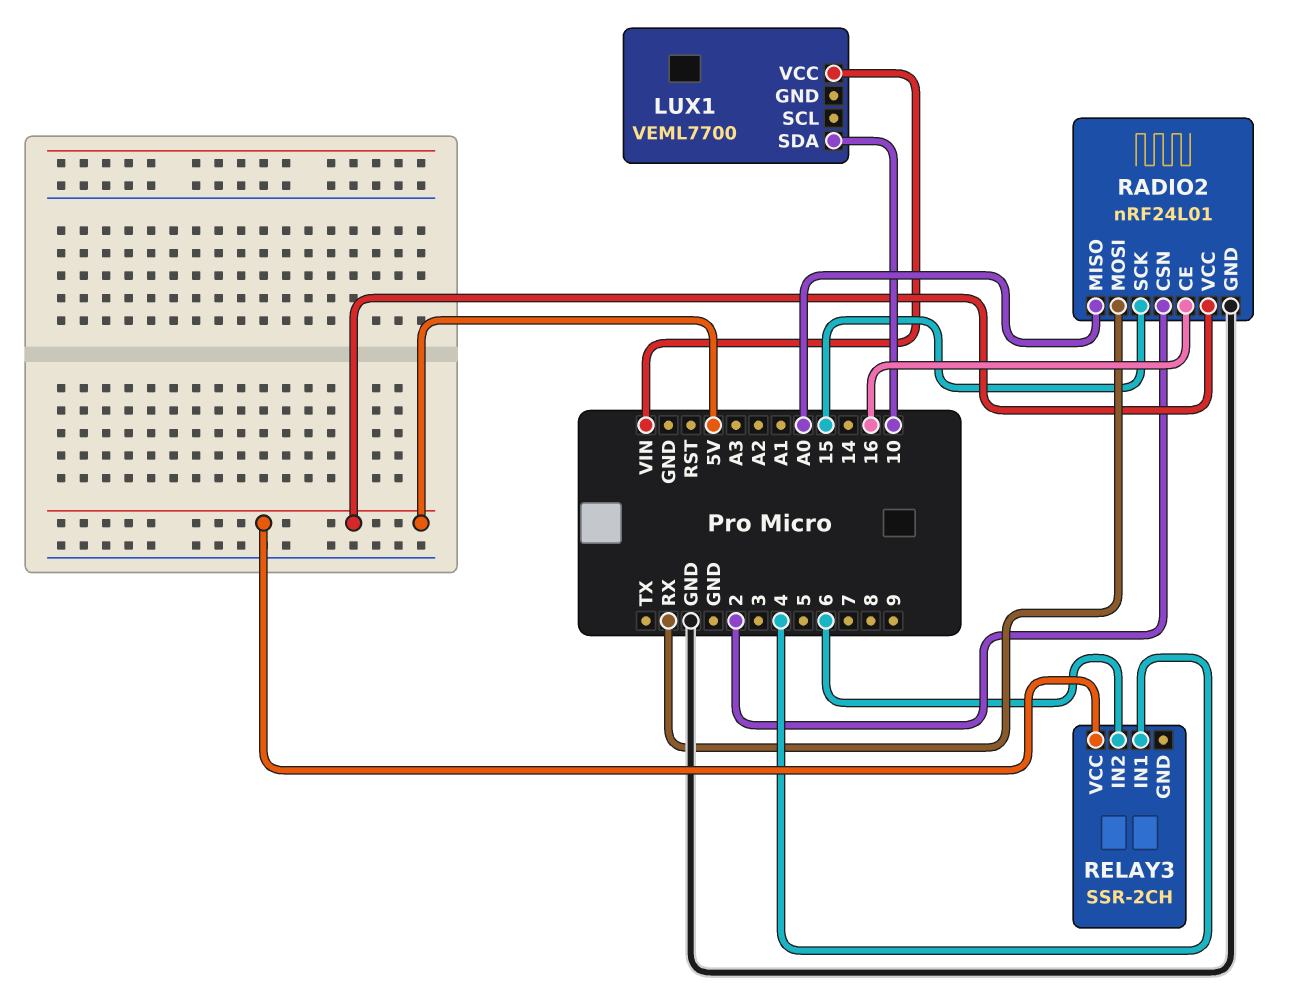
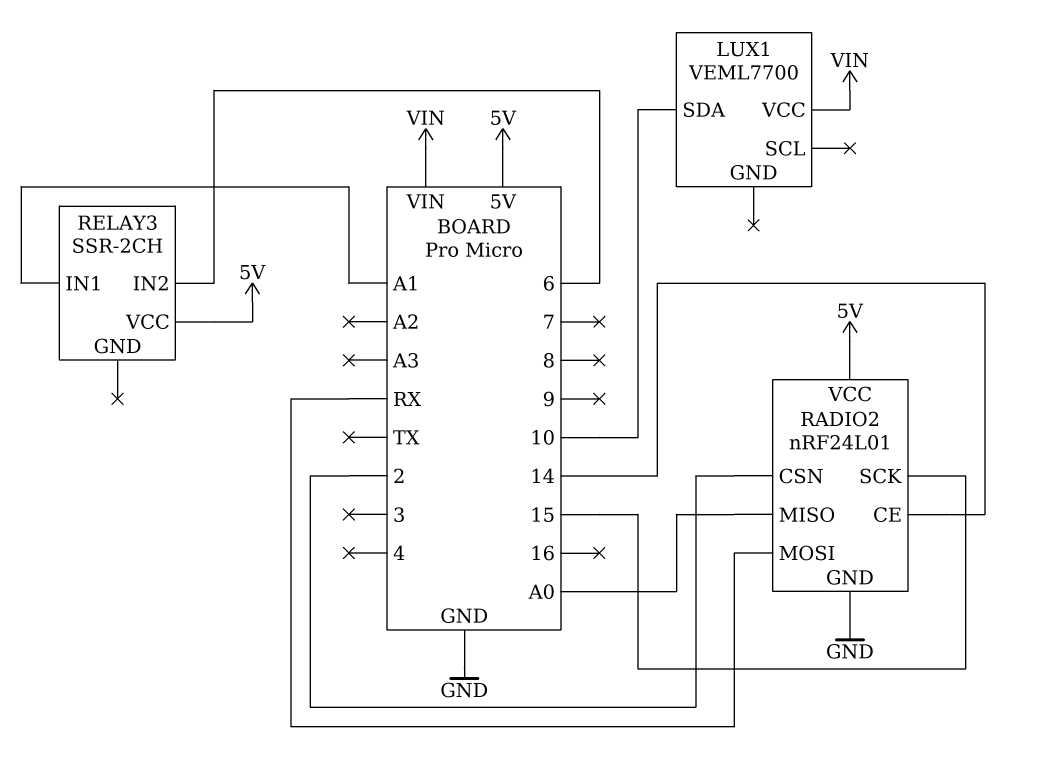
RADIO2 pin CE: 16 -> 14
RELAY3 pin IN1: 4 -> A1

